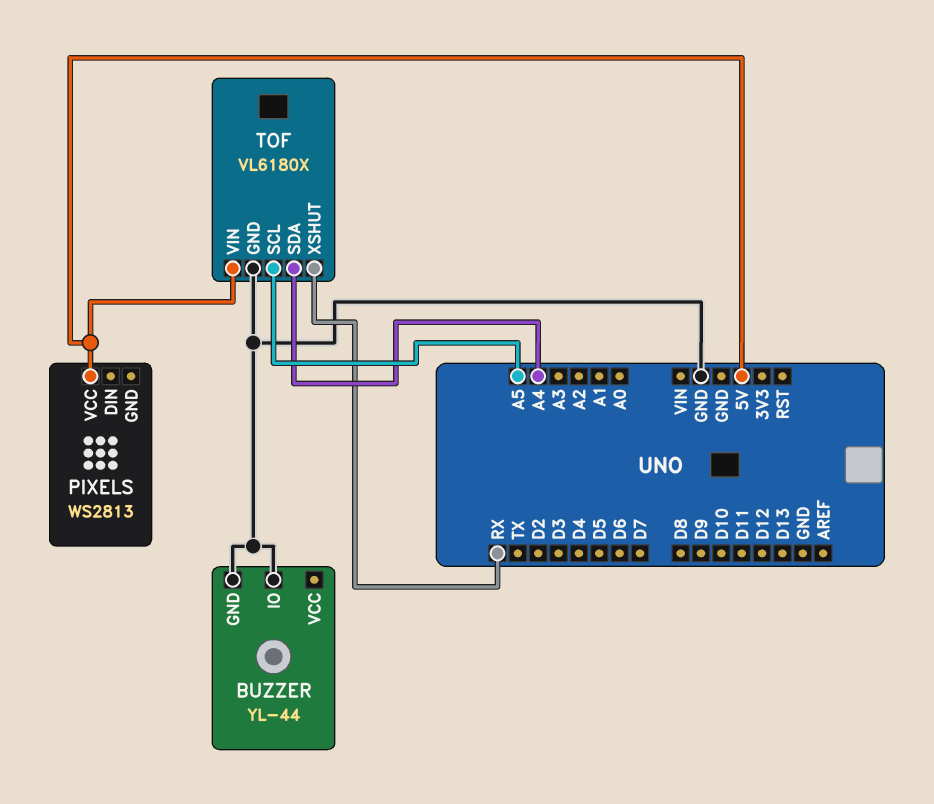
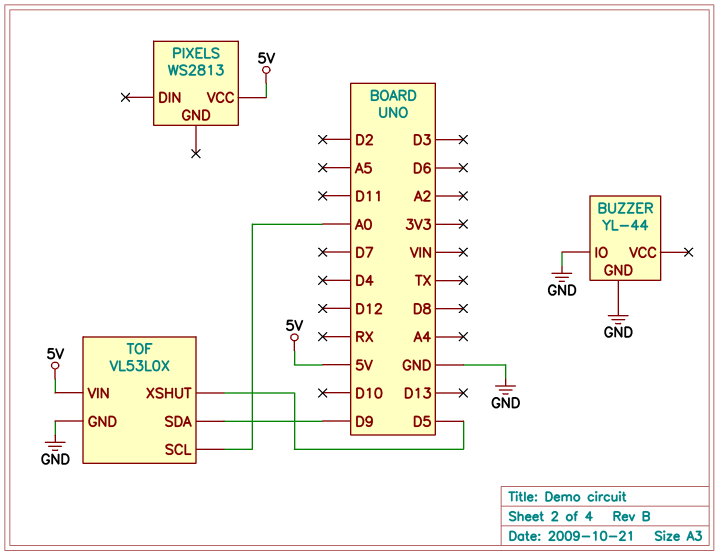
TOF: VL6180X -> VL53L0X
TOF pin SCL: A5 -> A0
TOF pin SDA: A4 -> D9
TOF pin XSHUT: RX -> D5

